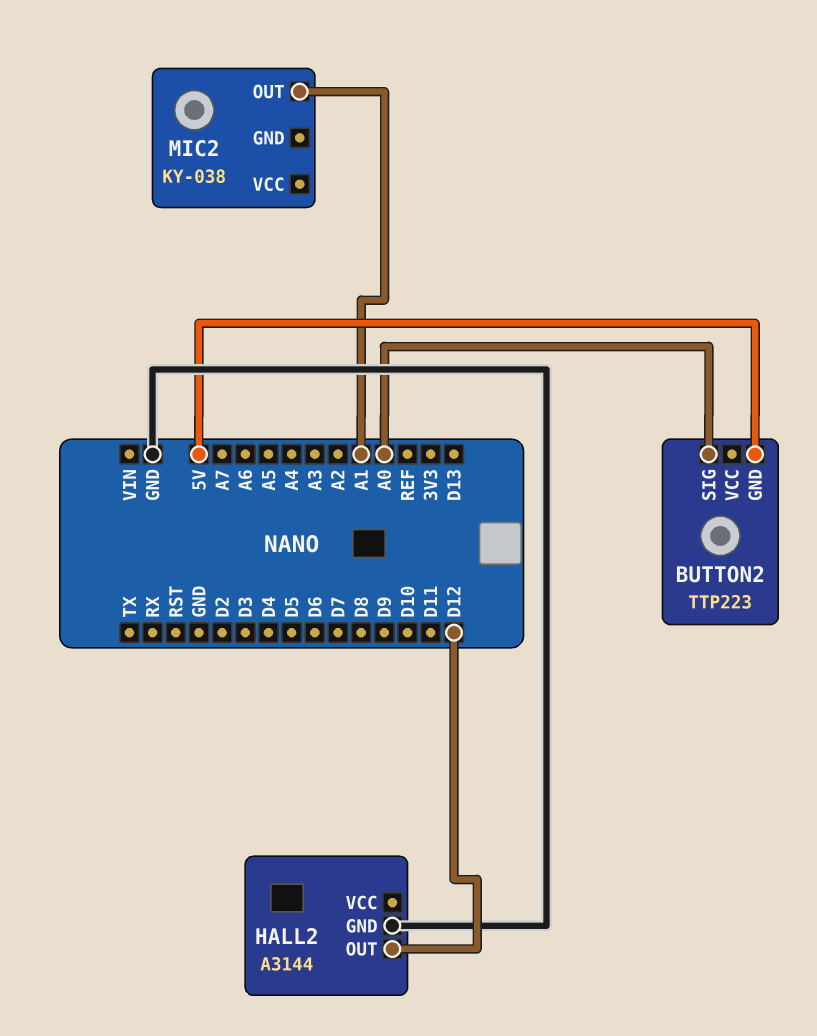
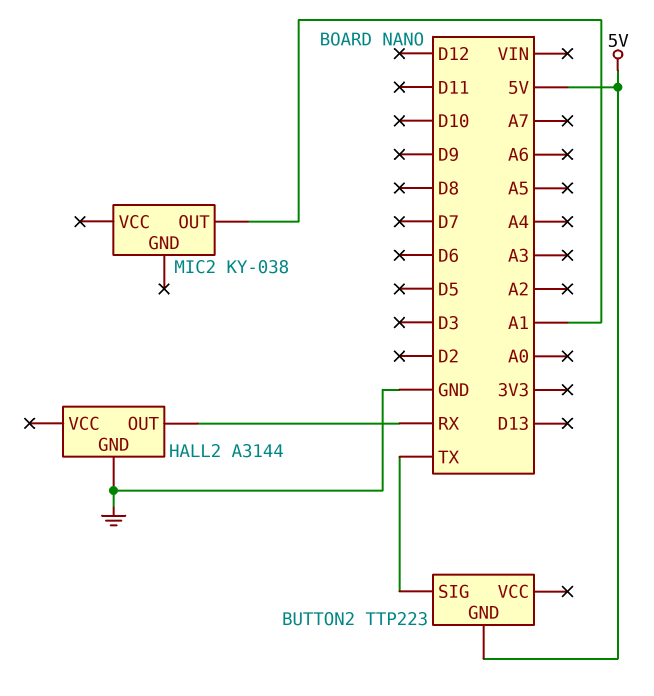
BUTTON2 pin SIG: A0 -> TX
HALL2 pin OUT: D12 -> RX

